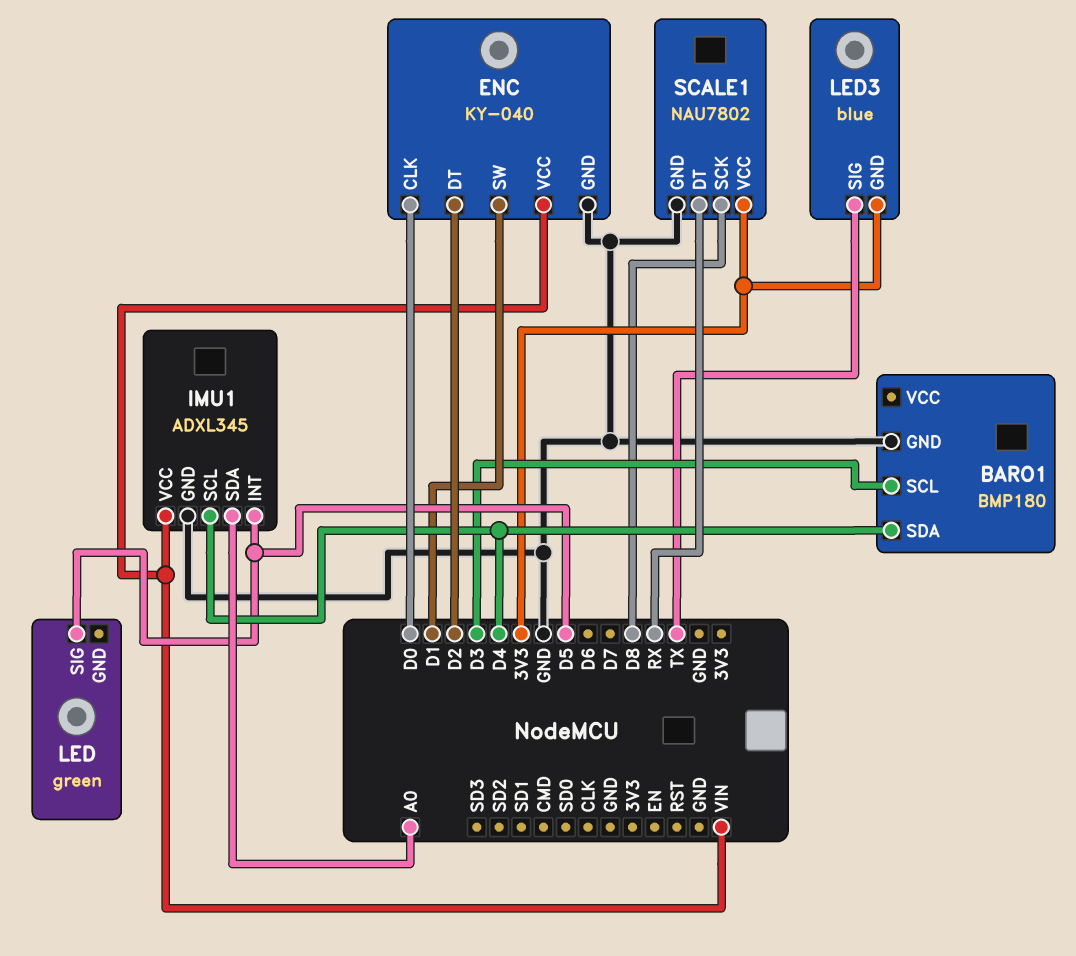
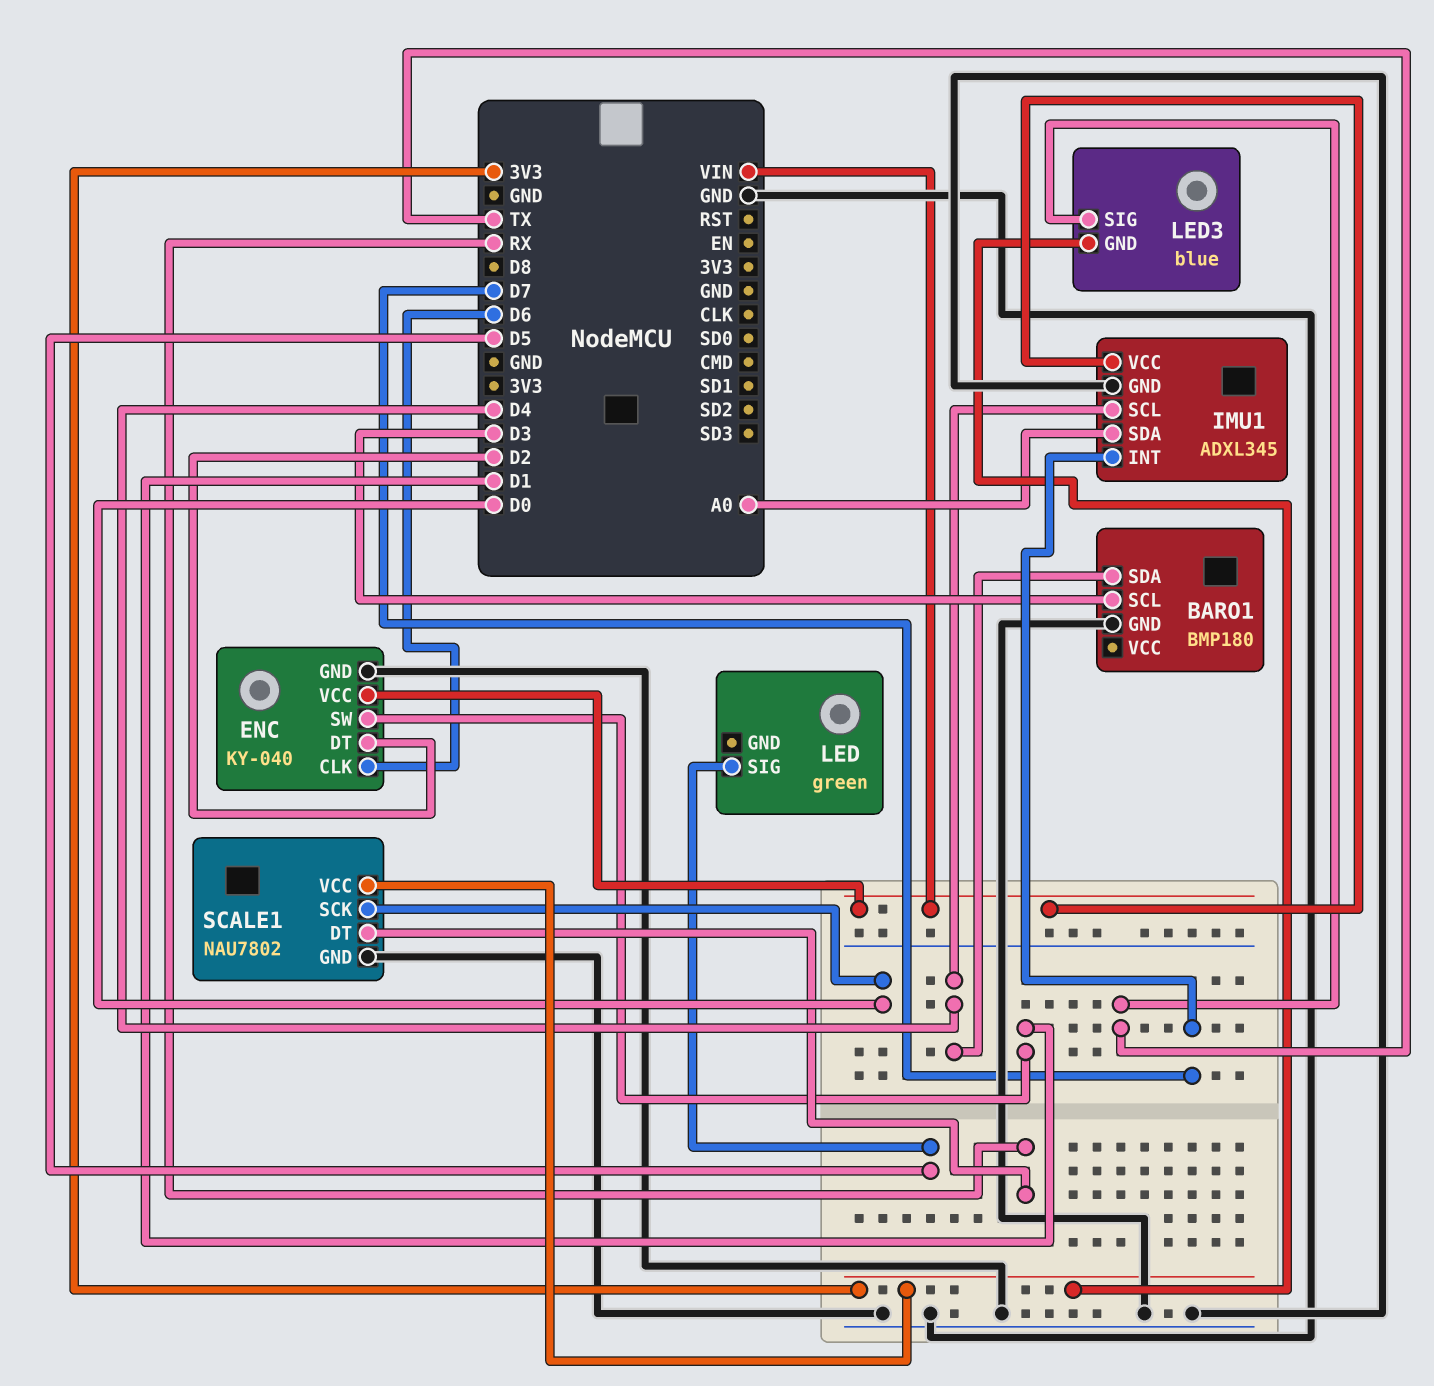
ENC pin CLK: D0 -> D6
IMU1 pin INT: D5 -> D7
SCALE1 pin SCK: D8 -> D0

